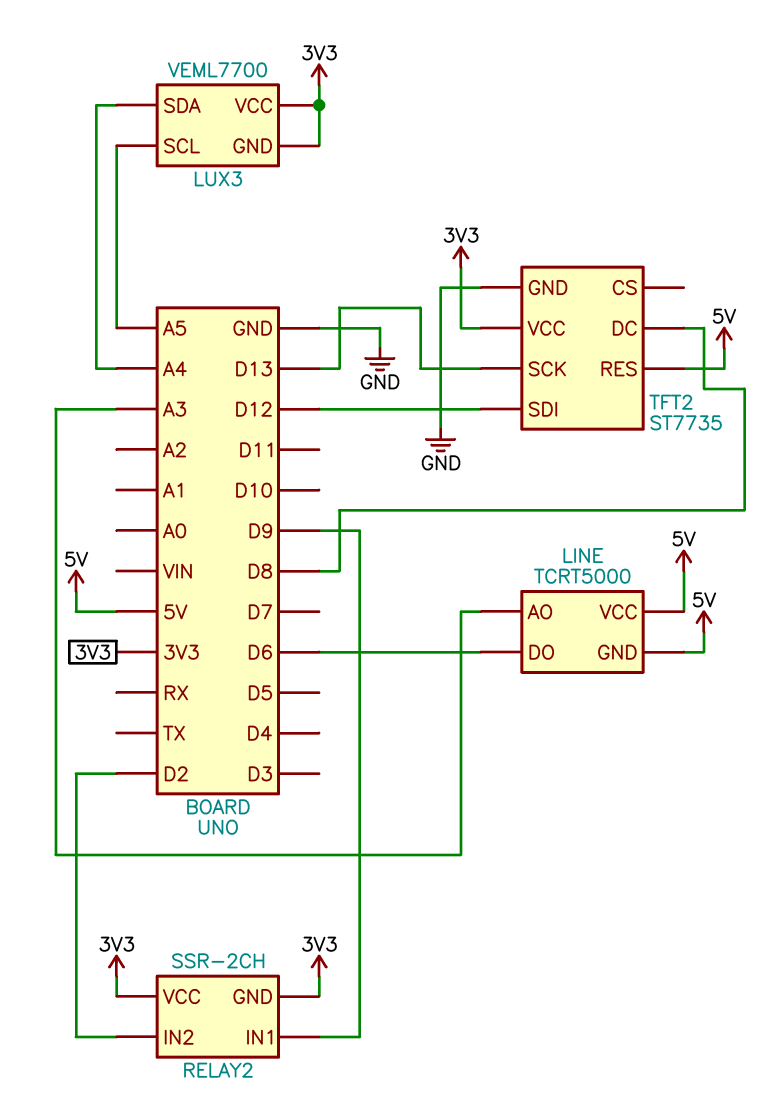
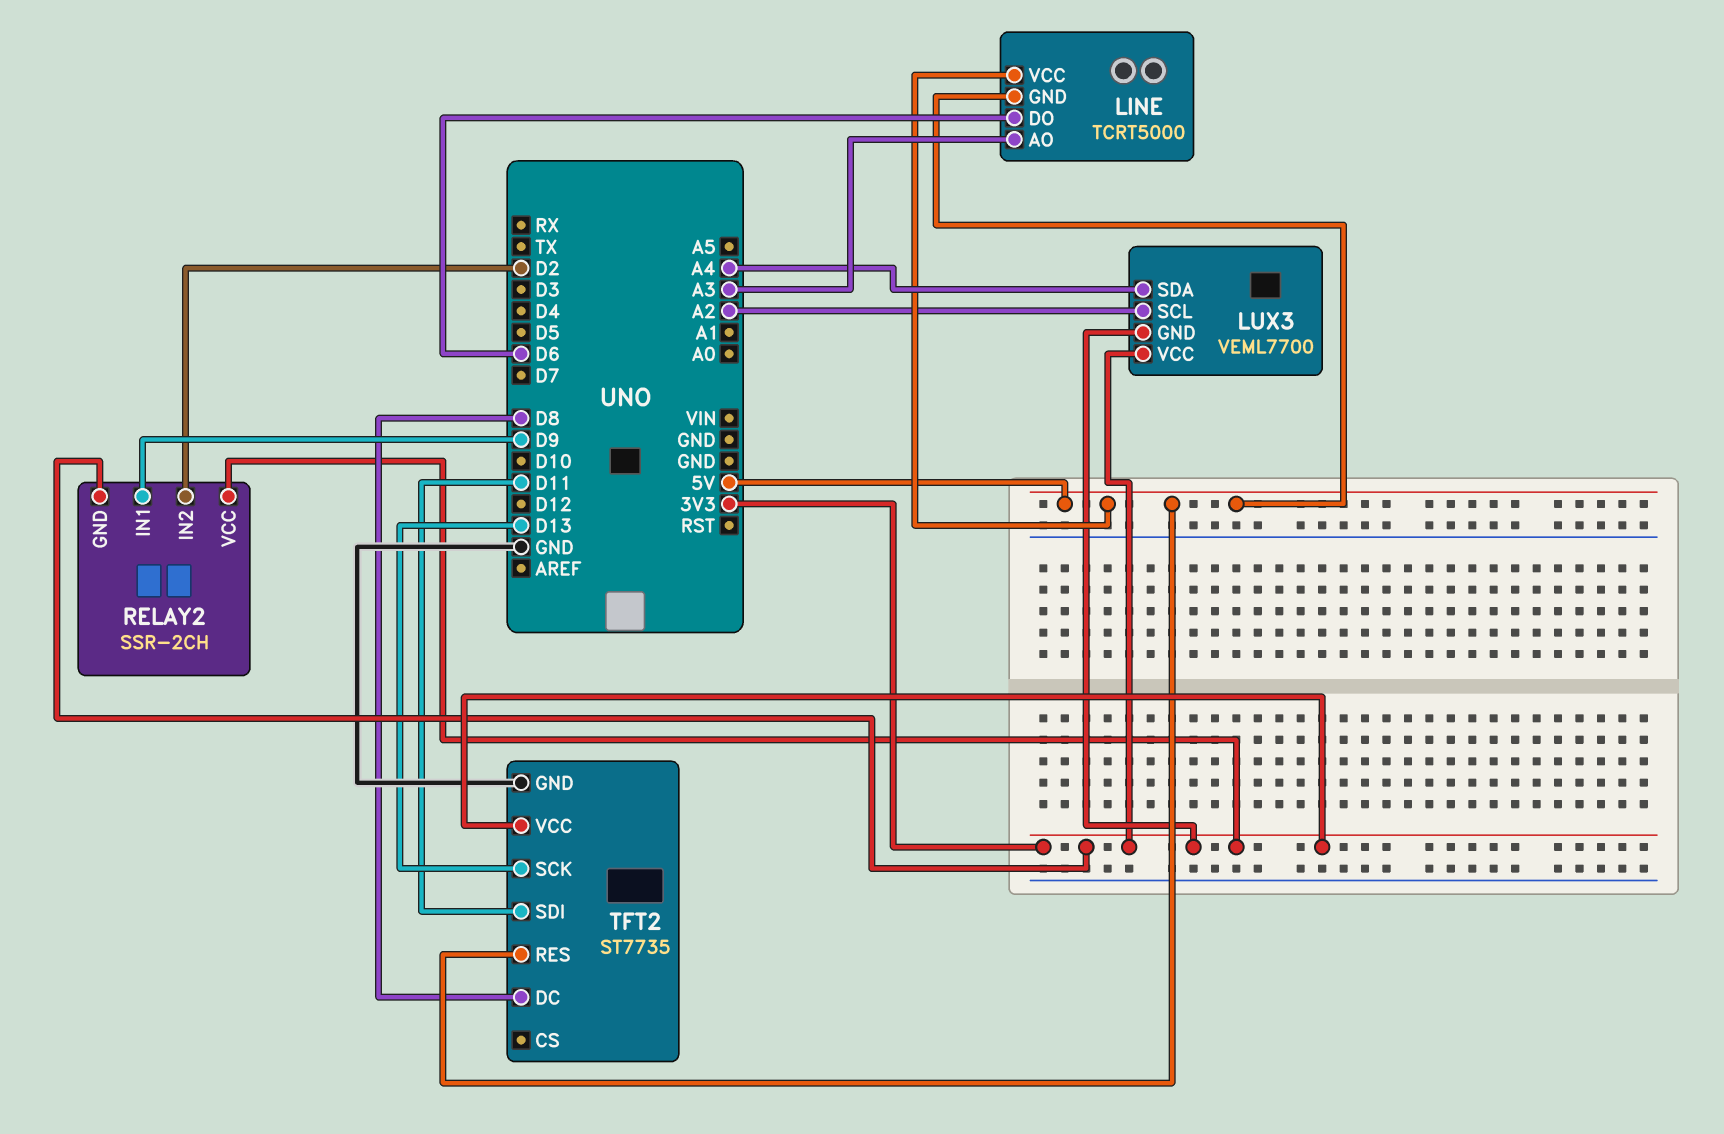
LUX3 pin SCL: A5 -> A2
TFT2 pin SDI: D12 -> D11

